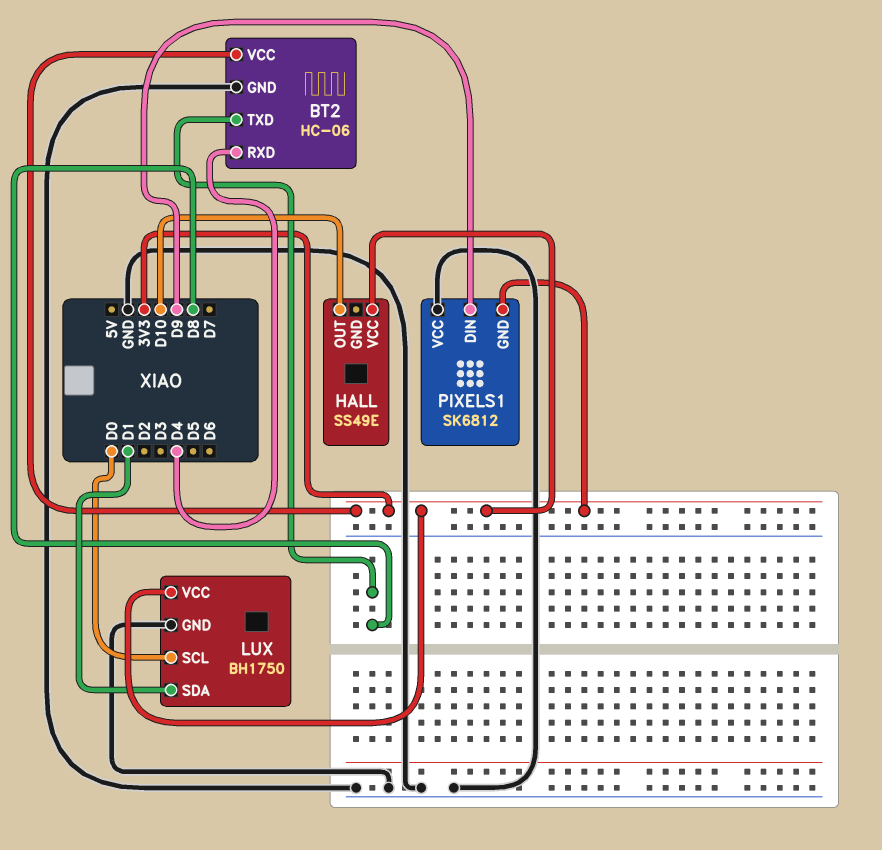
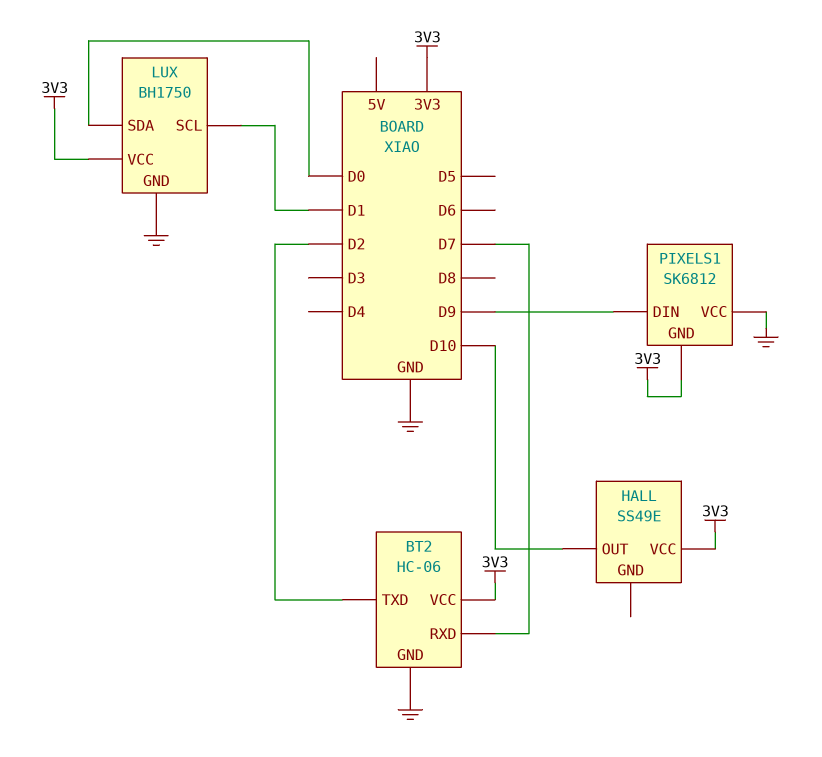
BT2 pin RXD: D4 -> D7
BT2 pin TXD: D8 -> D2
LUX pin SCL: D0 -> D1
LUX pin SDA: D1 -> D0

